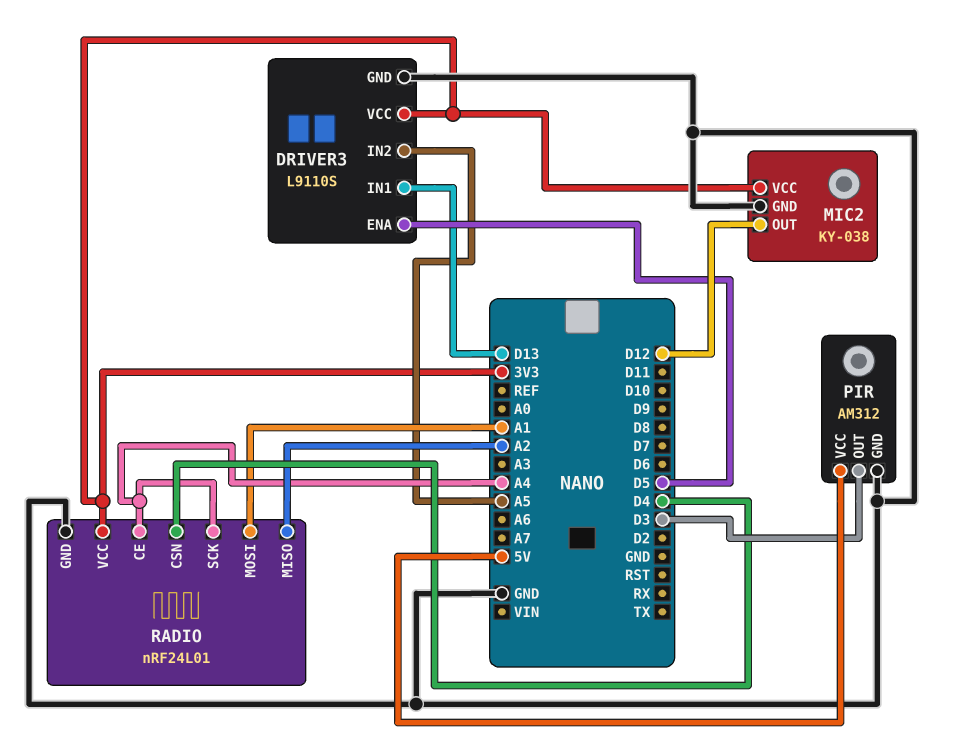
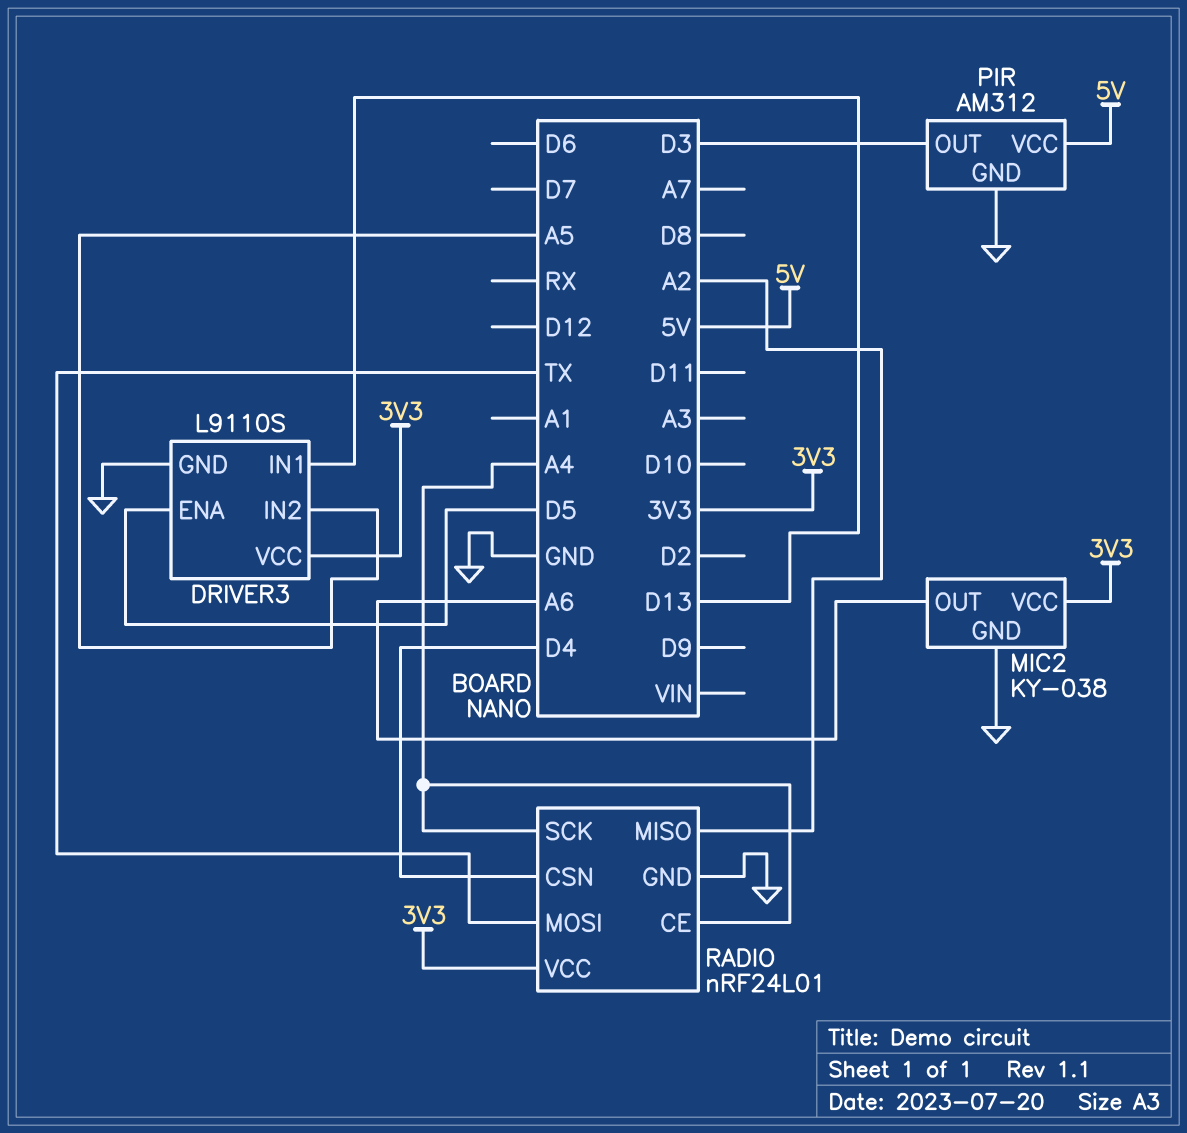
MIC2 pin OUT: D12 -> A6
RADIO pin MOSI: A1 -> TX

